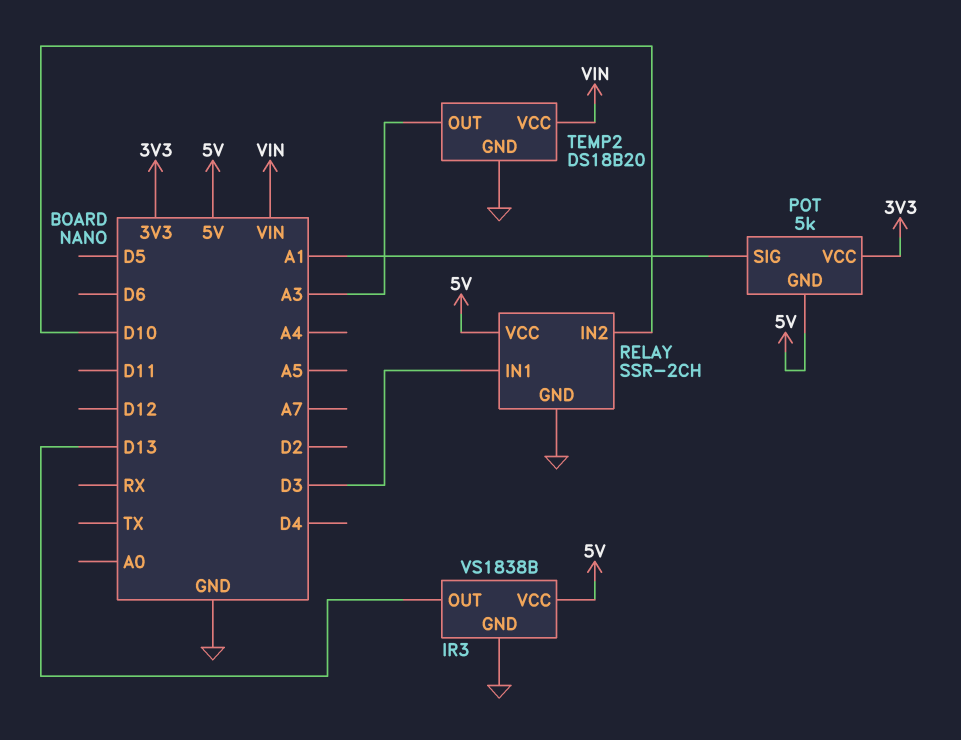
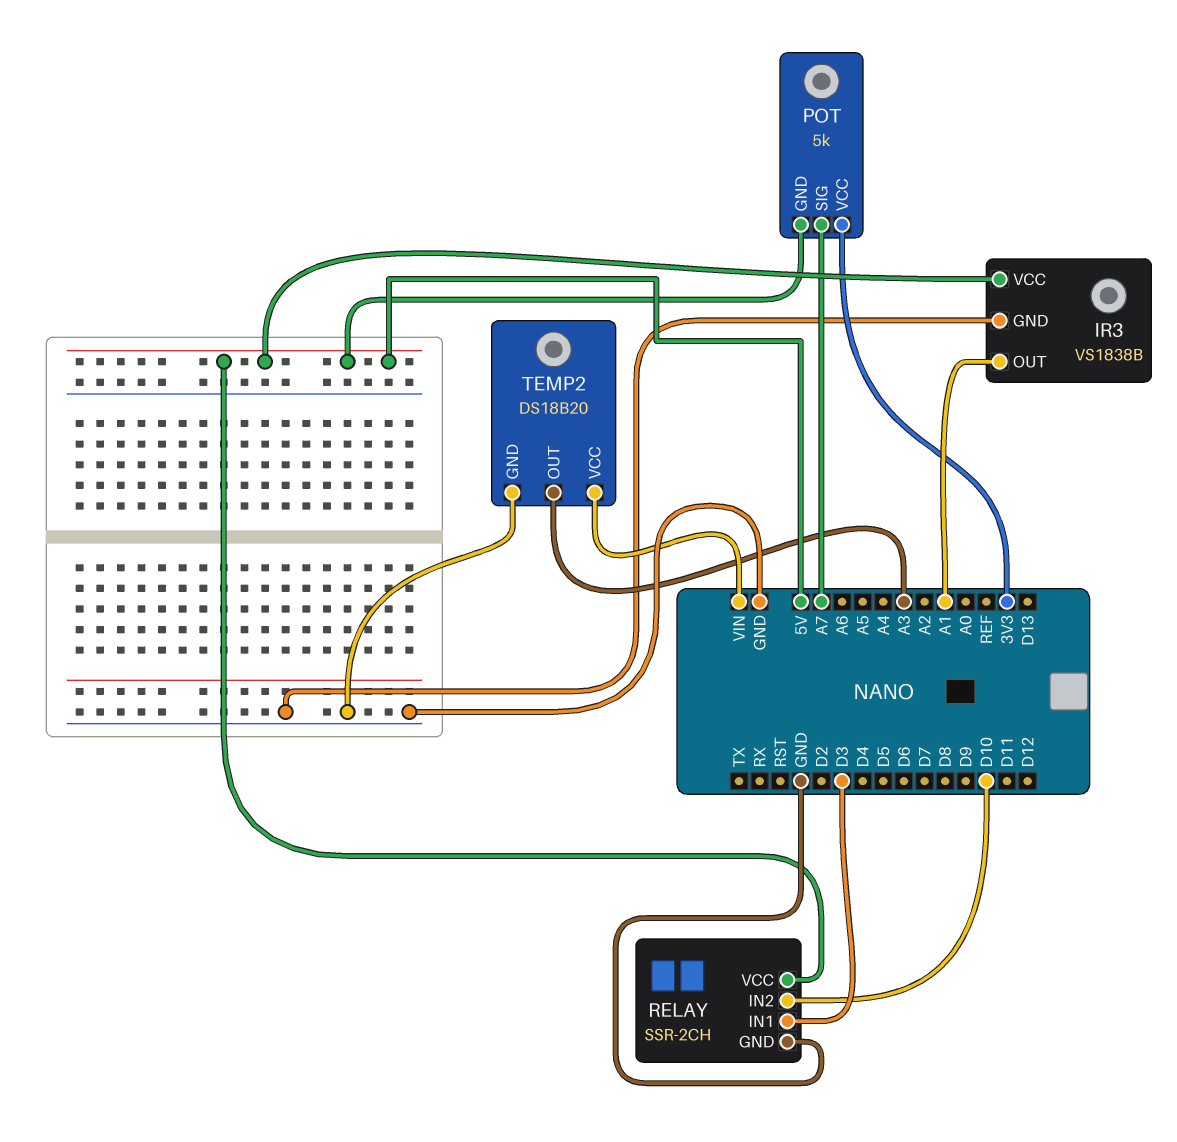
IR3 pin OUT: D13 -> A1
POT pin SIG: A1 -> A7

